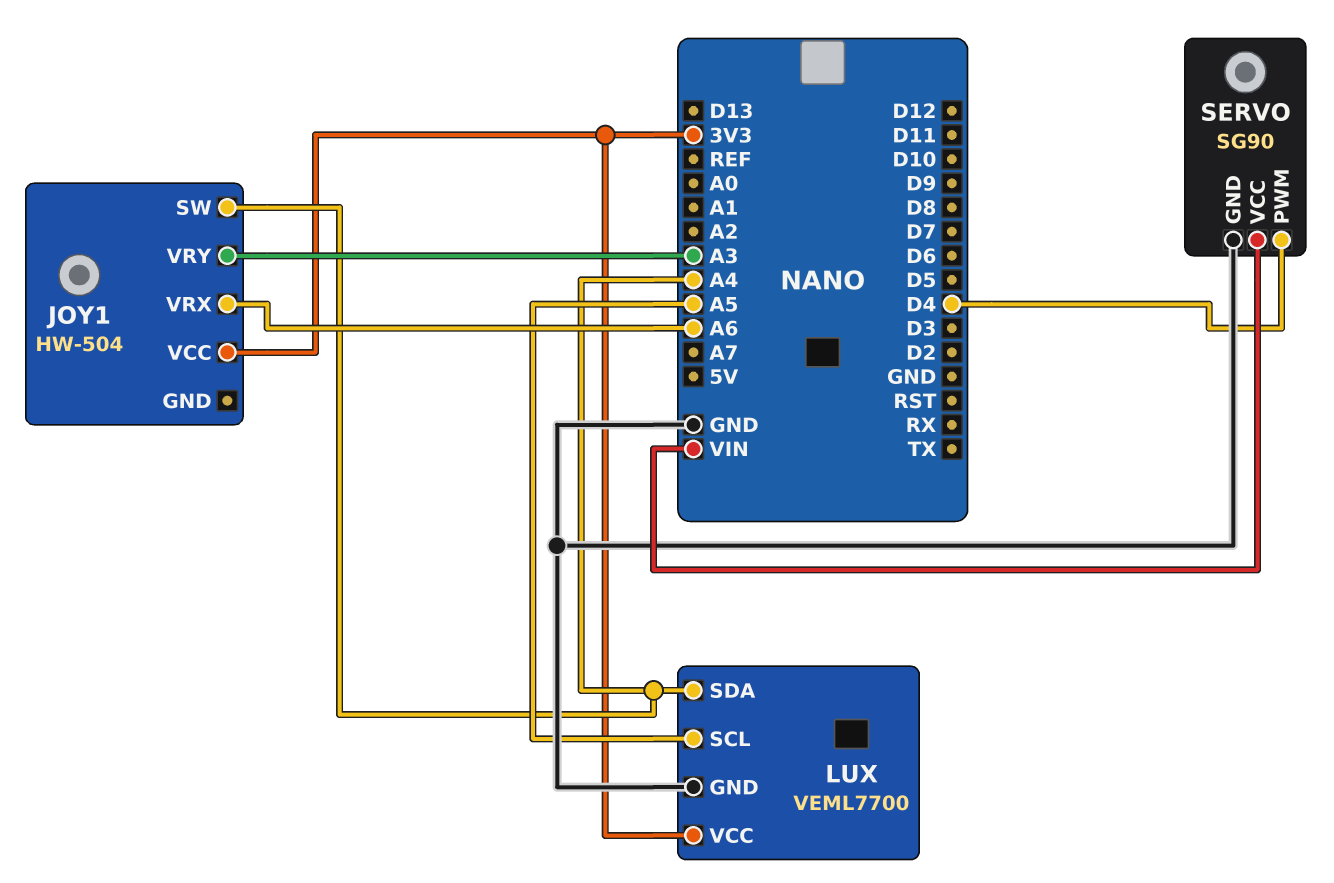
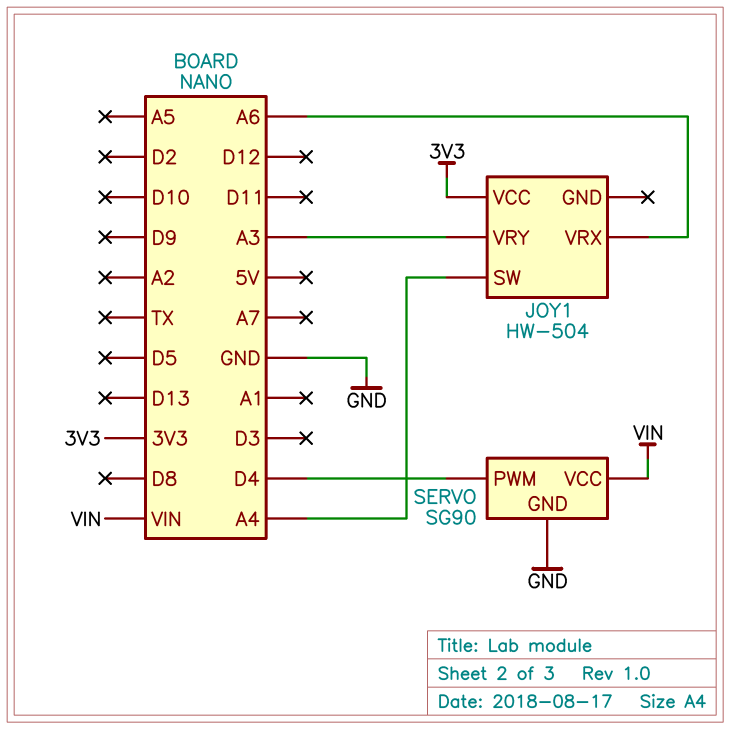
LUX: VEML7700 -> none
LUX pin GND: GND -> none
LUX pin SCL: A5 -> none
LUX pin SDA: A4 -> none
LUX pin VCC: 3V3 -> none

